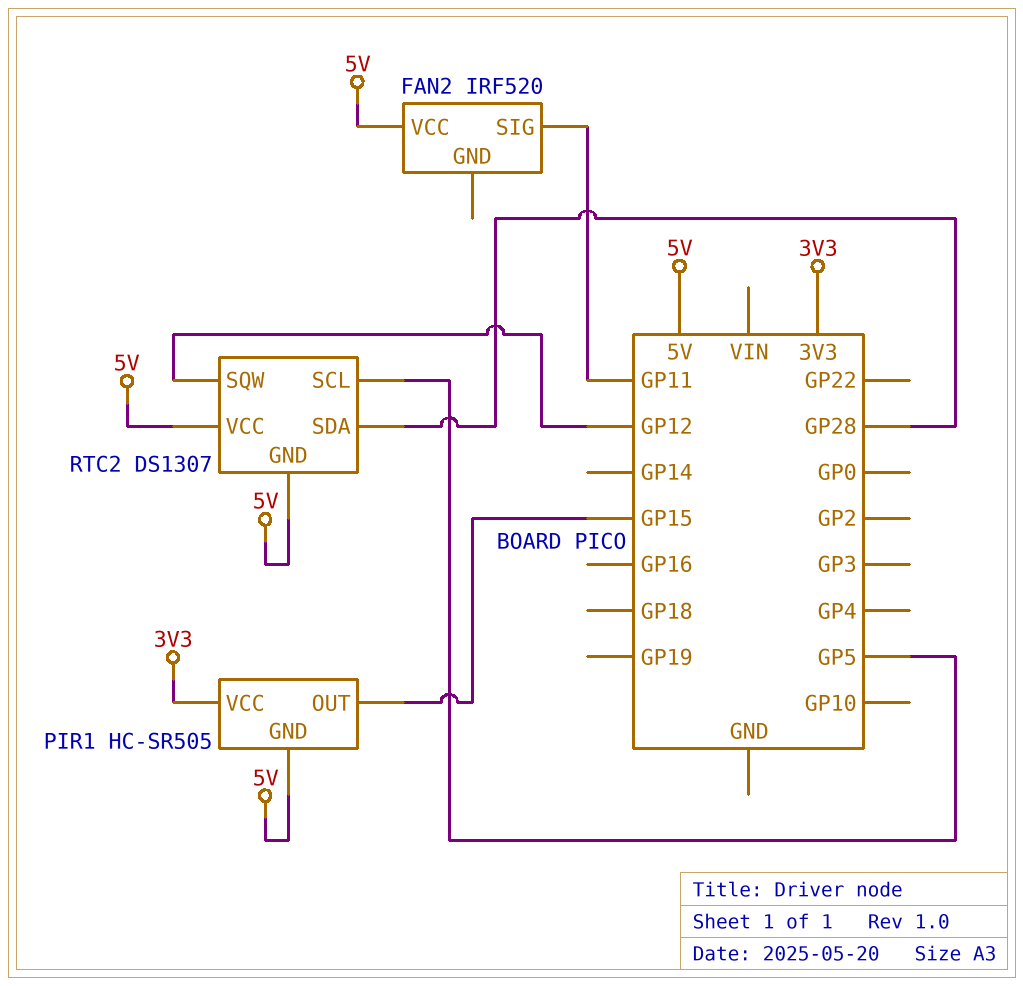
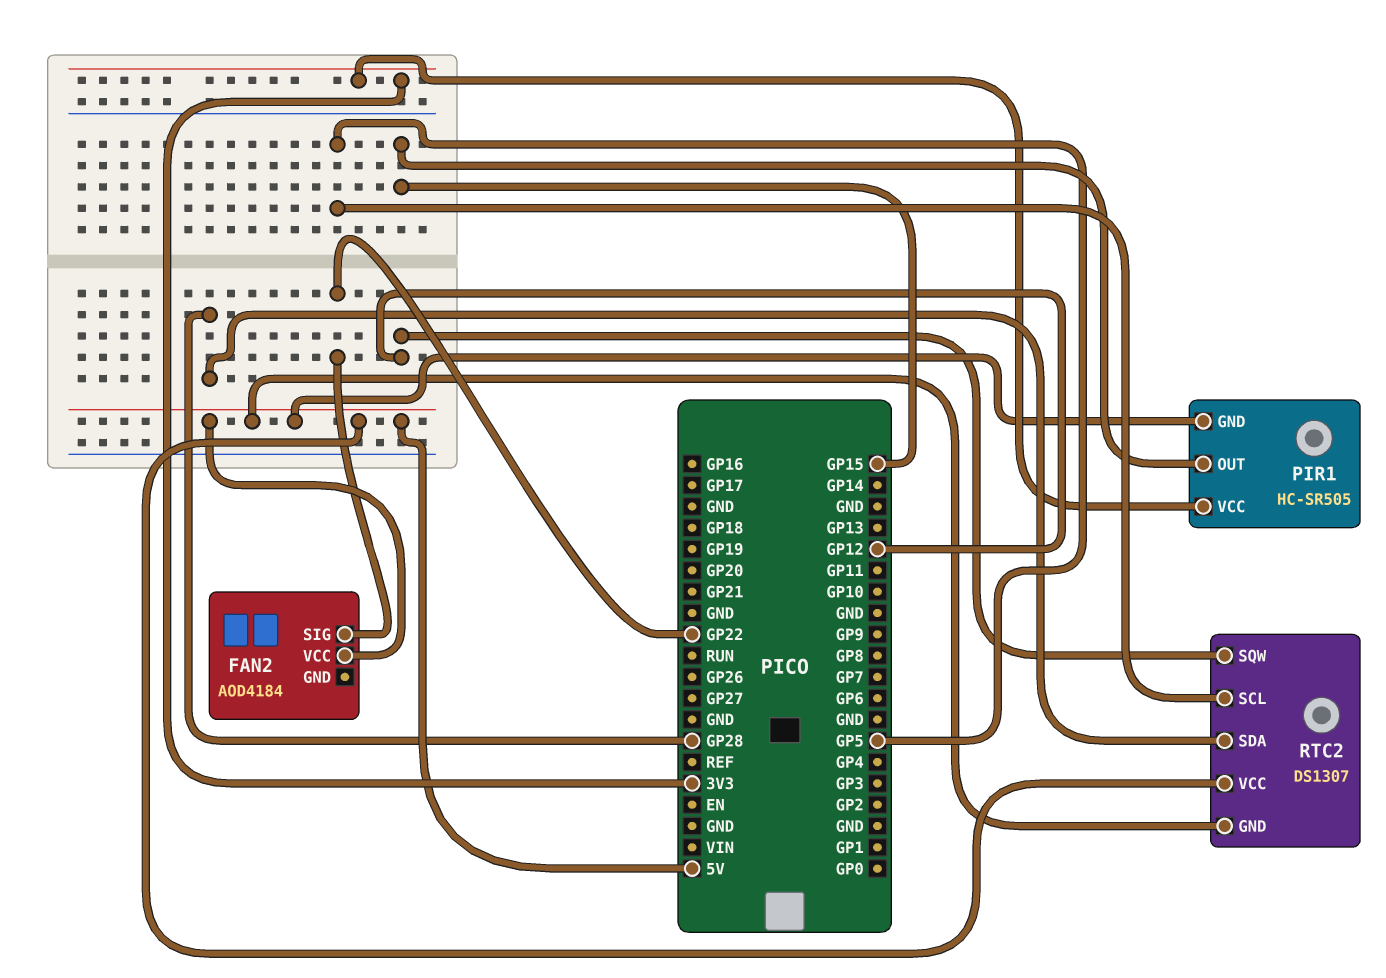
FAN2: IRF520 -> AOD4184
FAN2 pin SIG: GP11 -> GP22

